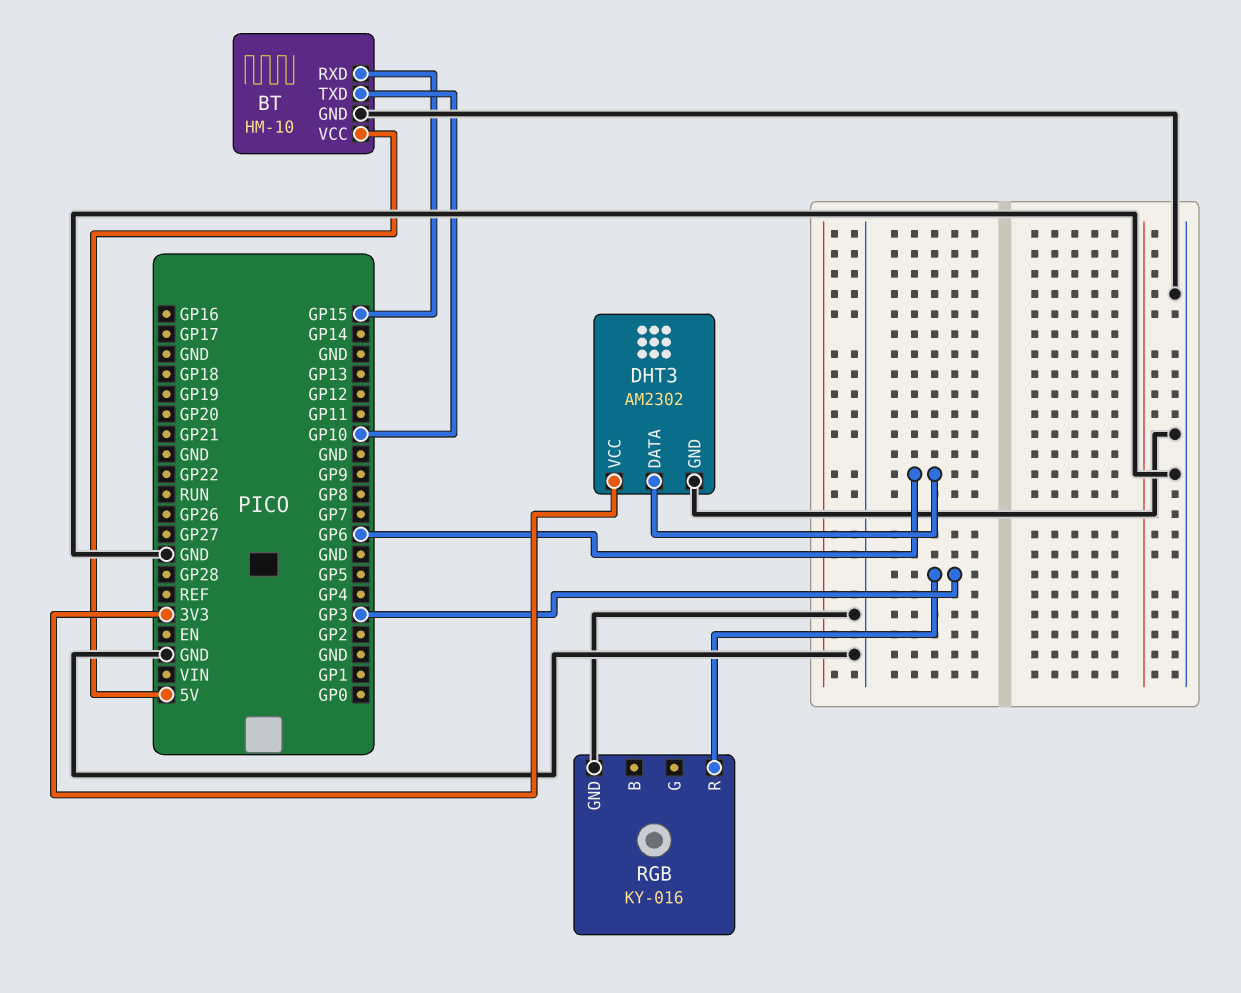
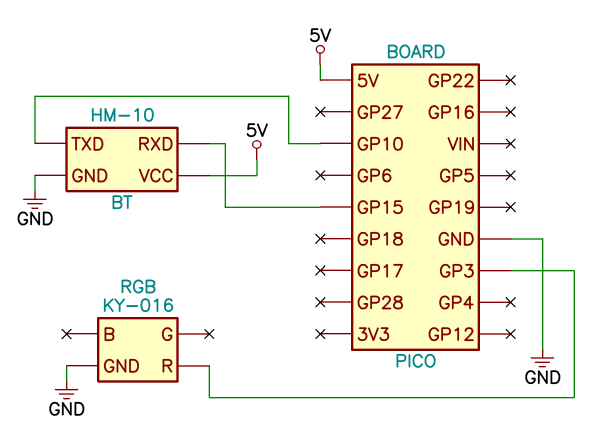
DHT3: AM2302 -> none
DHT3 pin DATA: GP6 -> none
DHT3 pin GND: GND -> none
DHT3 pin VCC: 3V3 -> none

